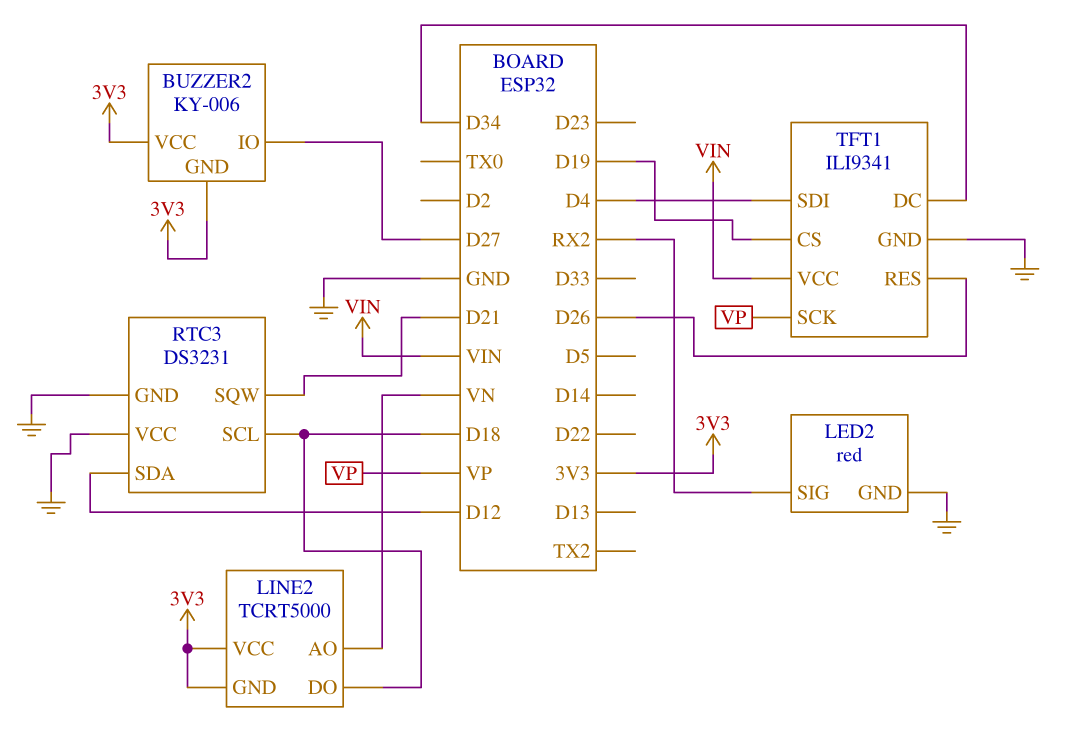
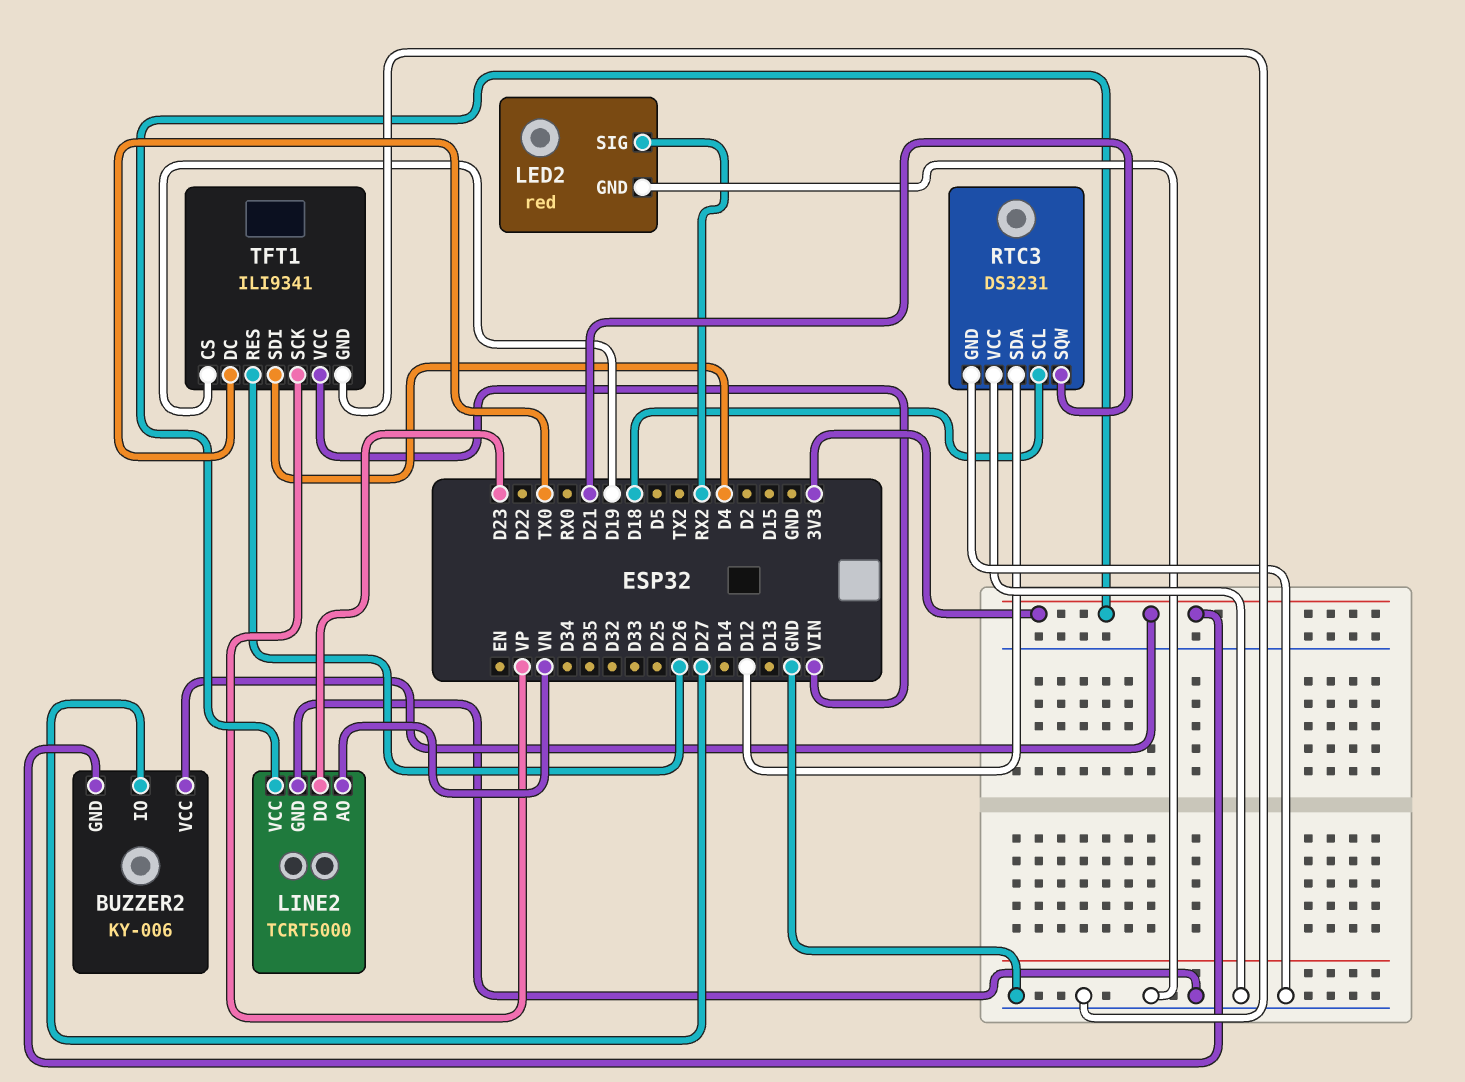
LINE2 pin DO: D18 -> D23
LINE2 pin GND: 3V3 -> GND
TFT1 pin DC: D34 -> TX0

